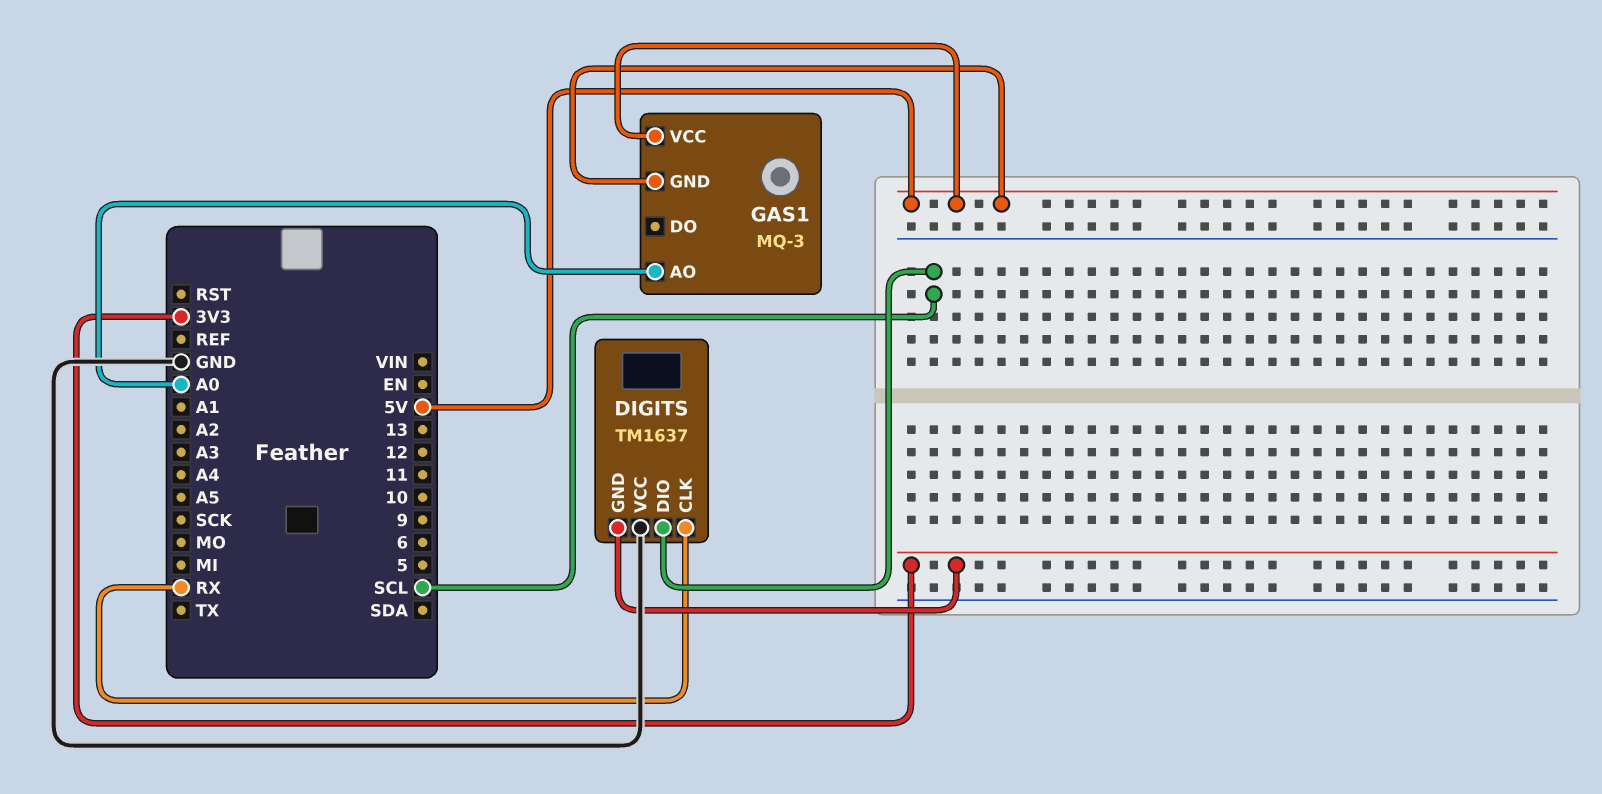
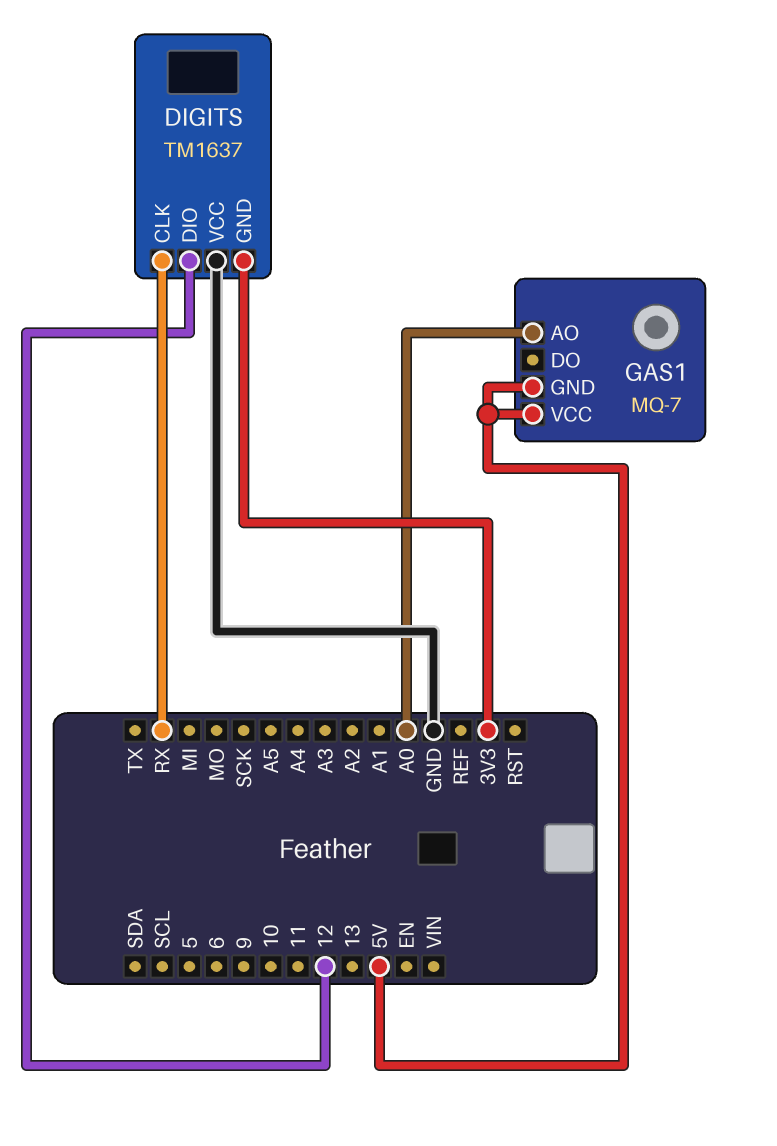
DIGITS pin DIO: SCL -> 12
GAS1: MQ-3 -> MQ-7

